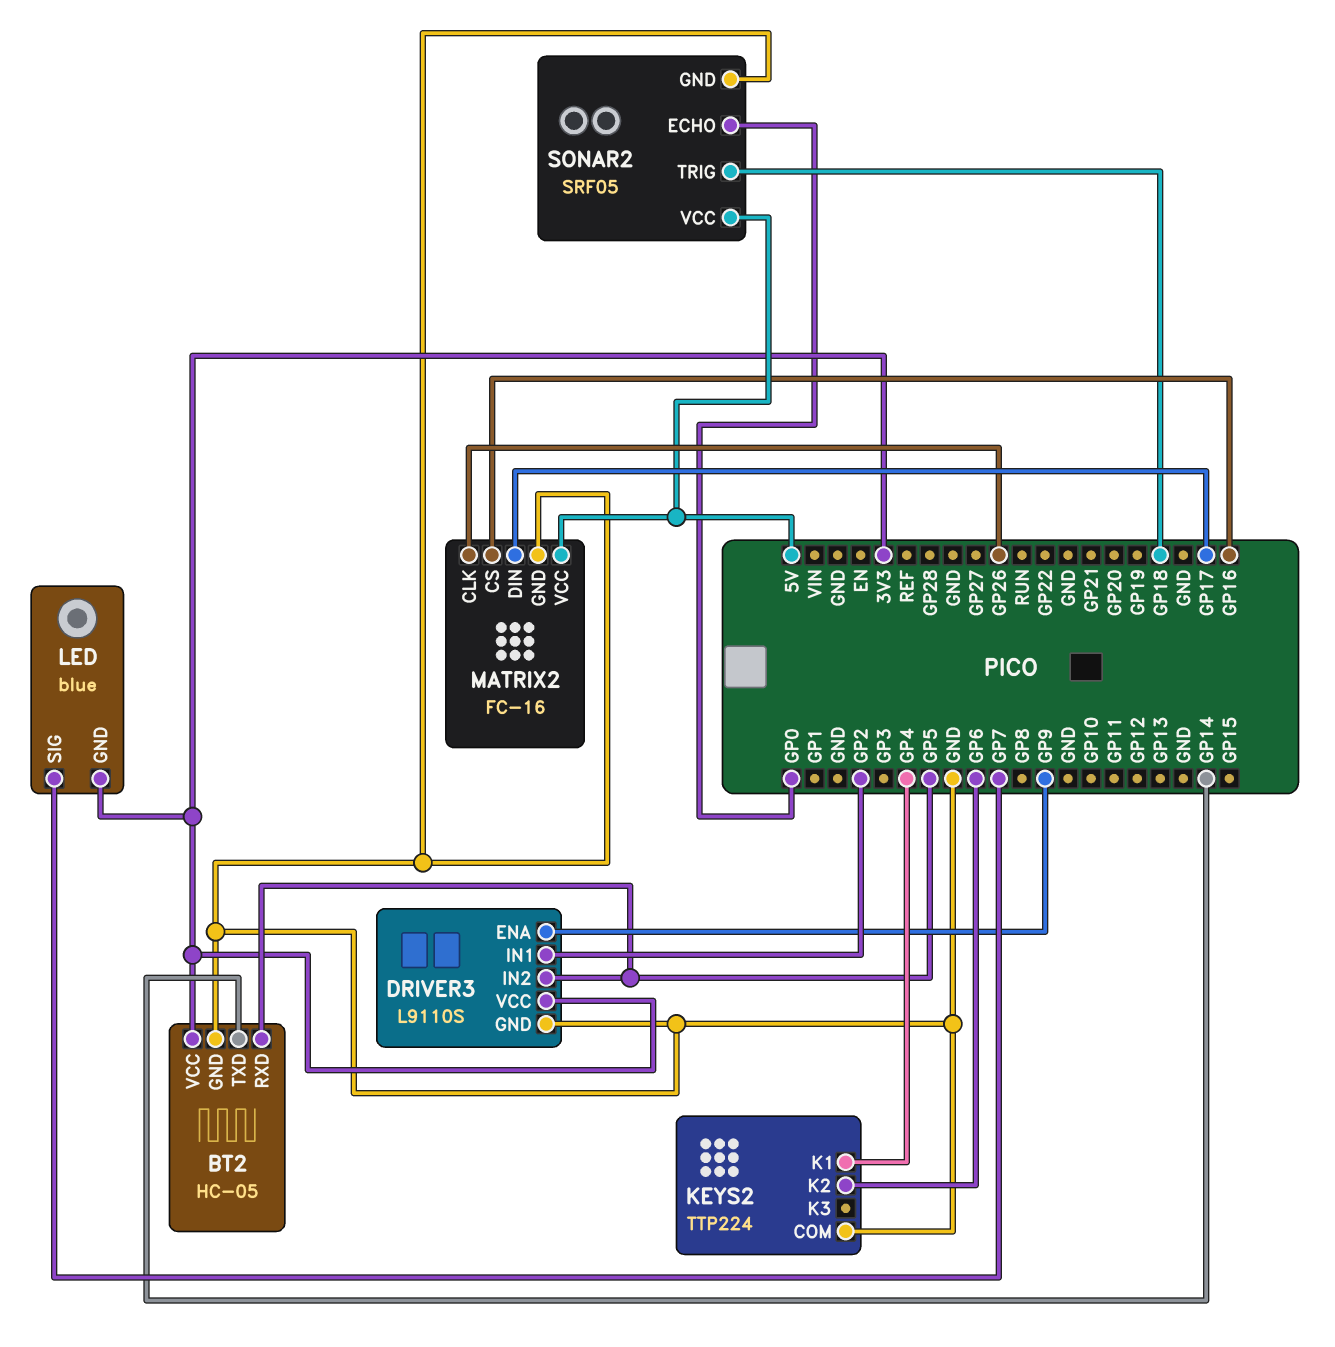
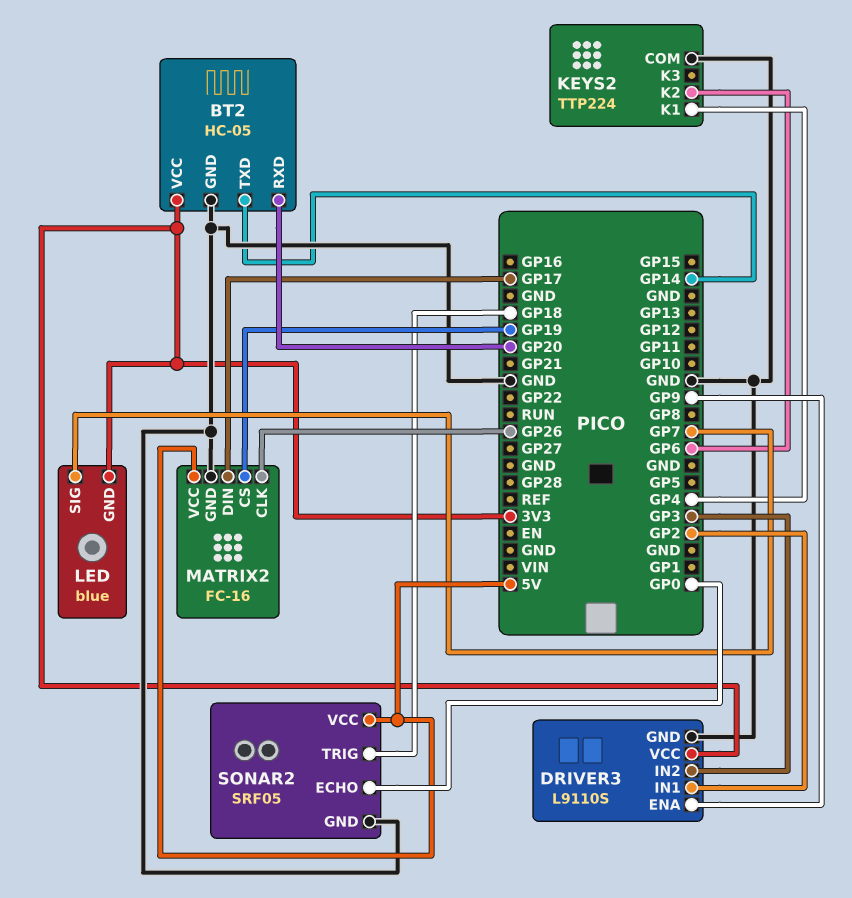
BT2 pin RXD: GP5 -> GP20
DRIVER3 pin IN2: GP5 -> GP3
MATRIX2 pin CS: GP16 -> GP19

